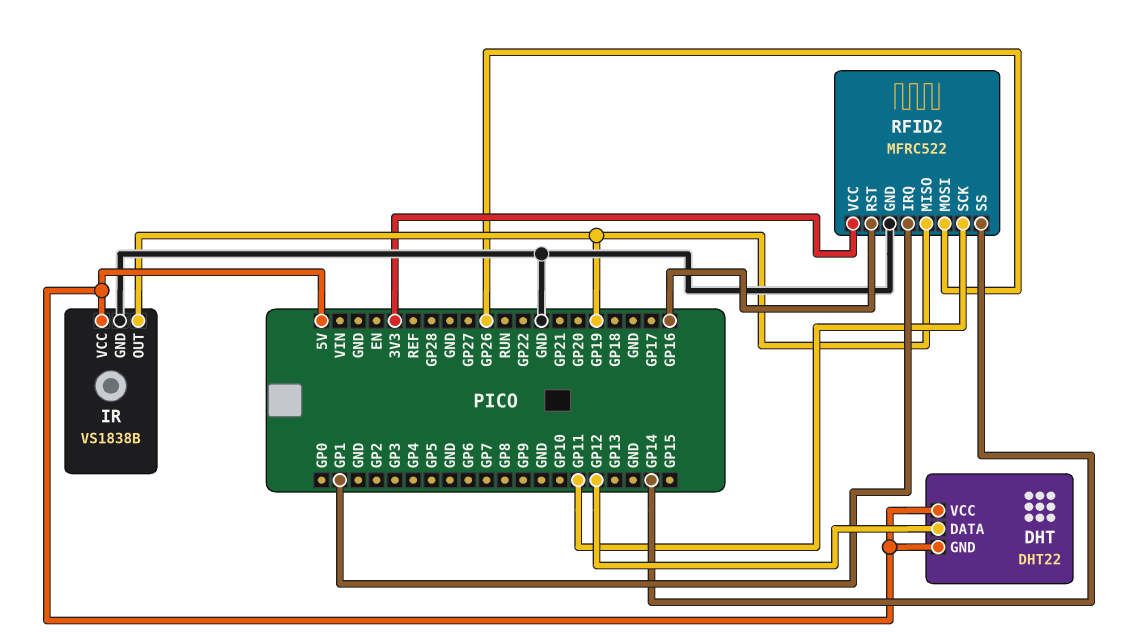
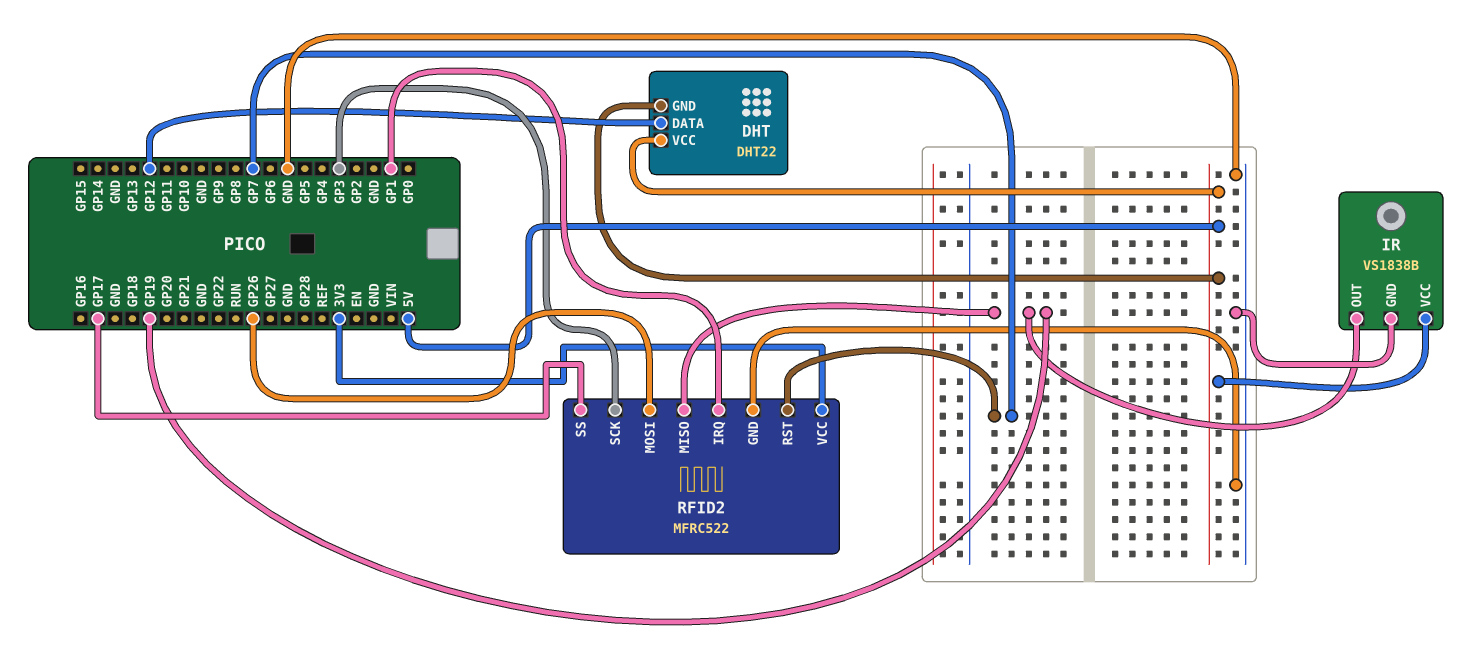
RFID2 pin RST: GP16 -> GP7
RFID2 pin SCK: GP11 -> GP3
RFID2 pin SS: GP14 -> GP17

